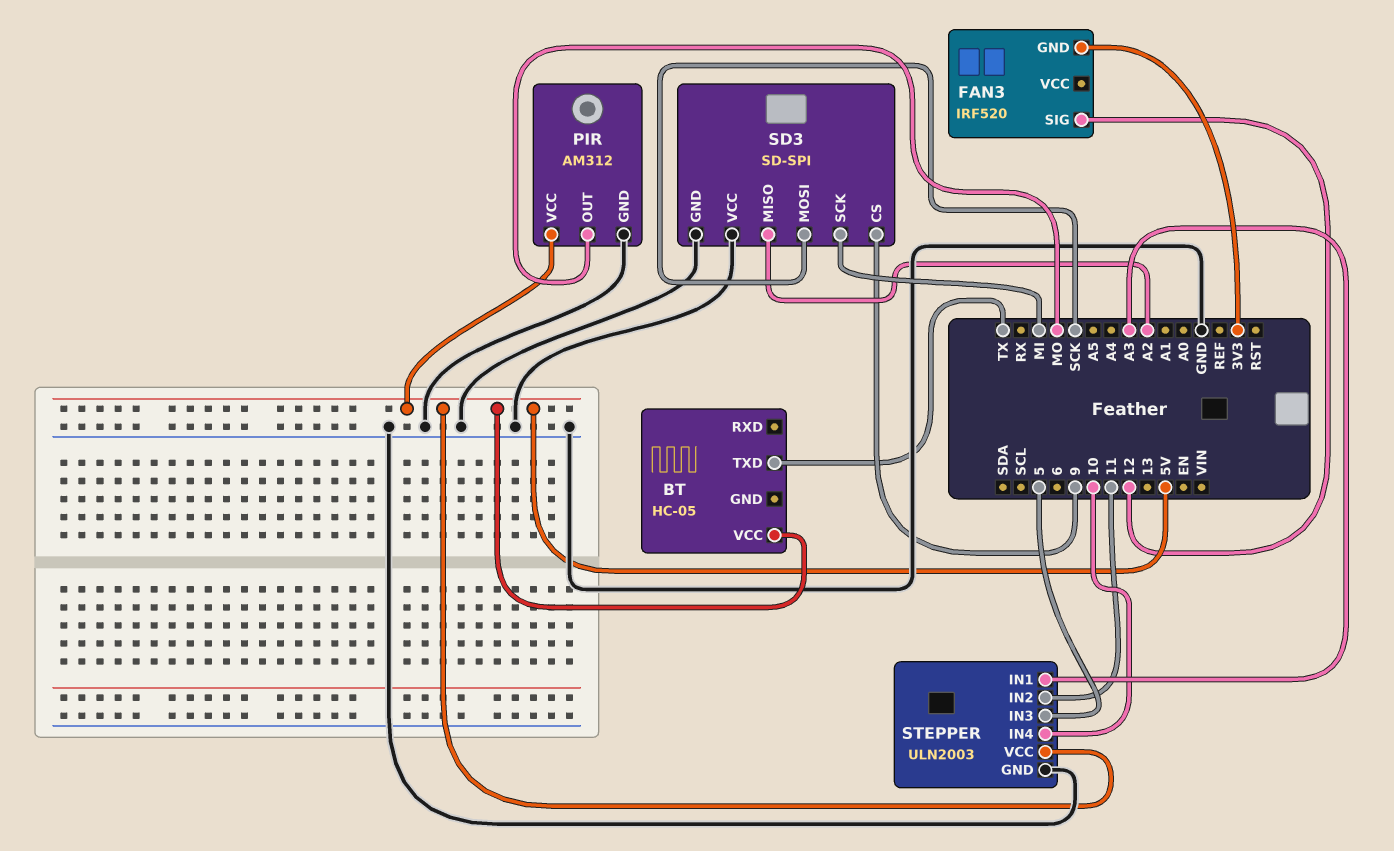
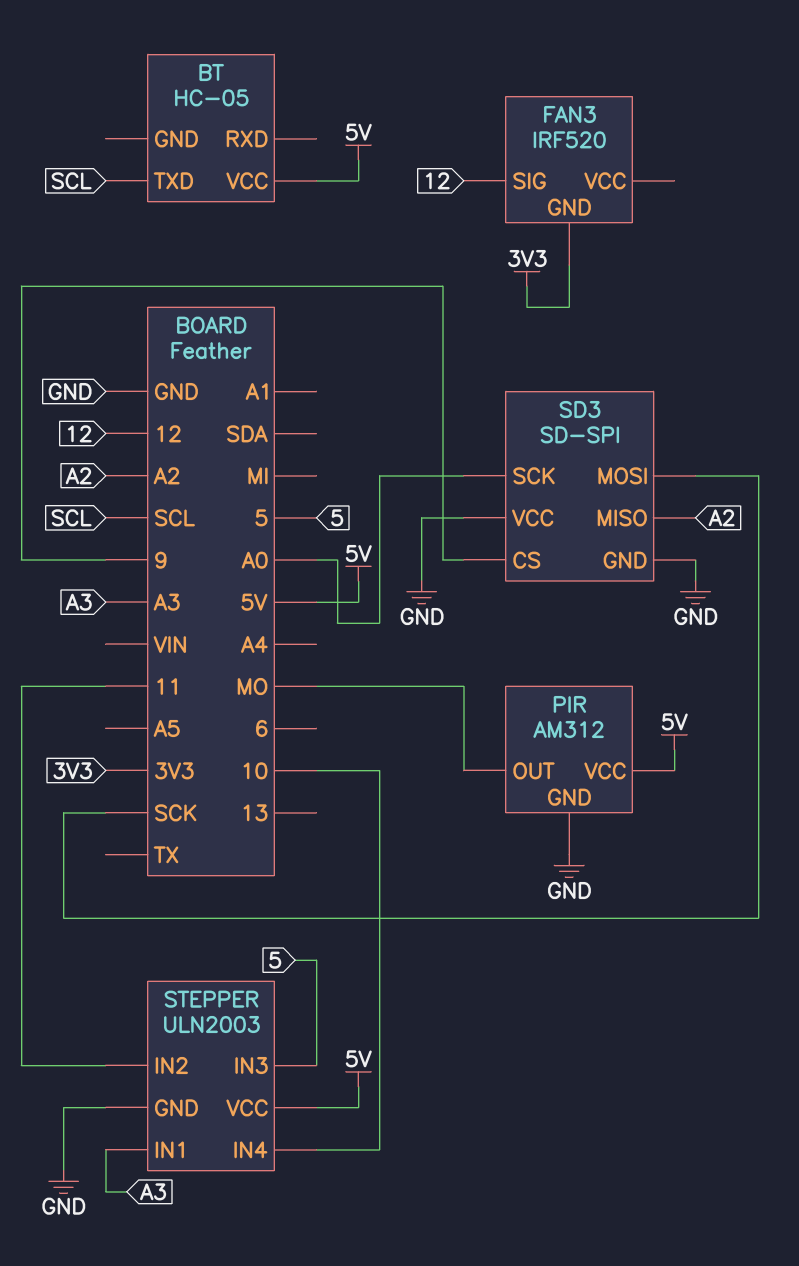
BT pin TXD: TX -> SCL
SD3 pin SCK: MI -> A0

